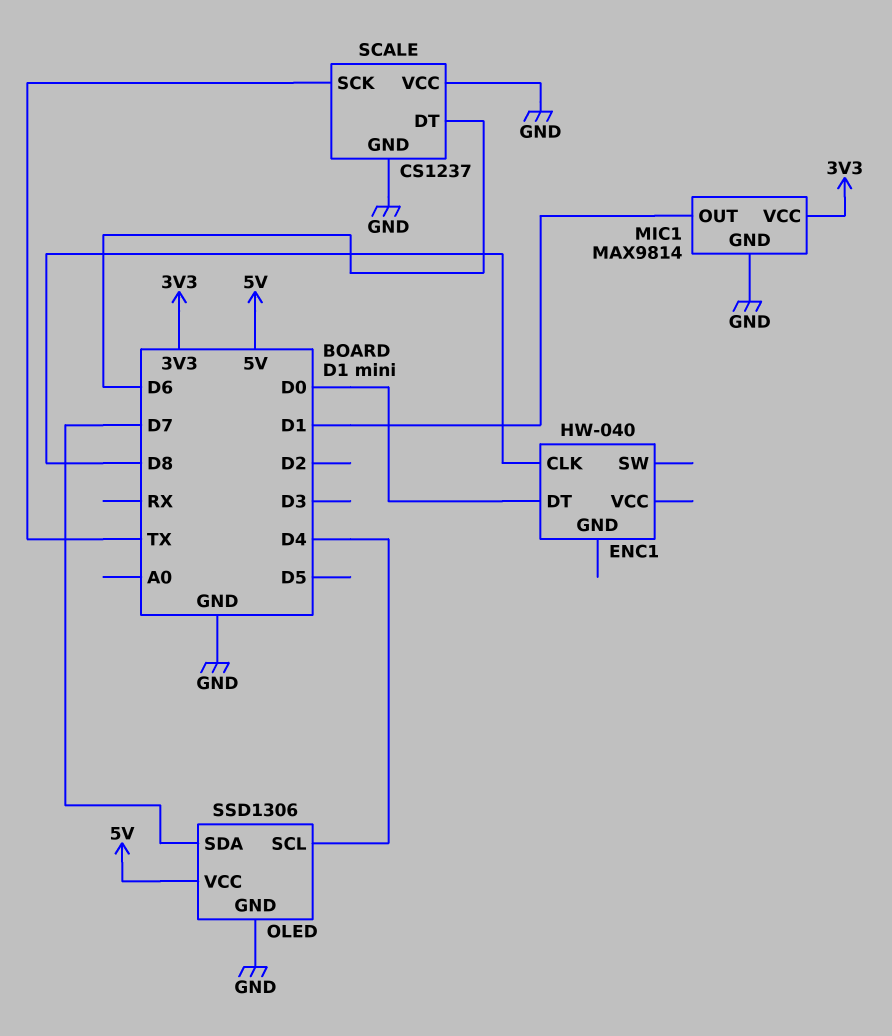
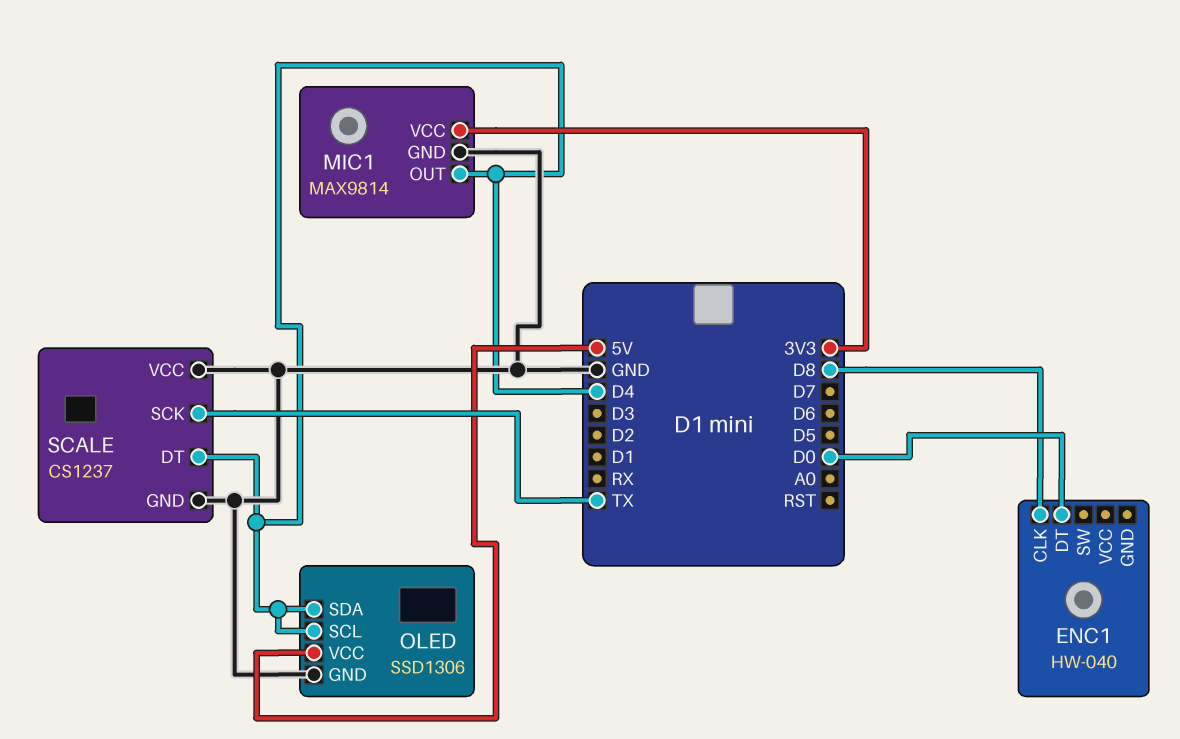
MIC1 pin OUT: D1 -> D4
OLED pin SDA: D7 -> D4
SCALE pin DT: D6 -> D4

